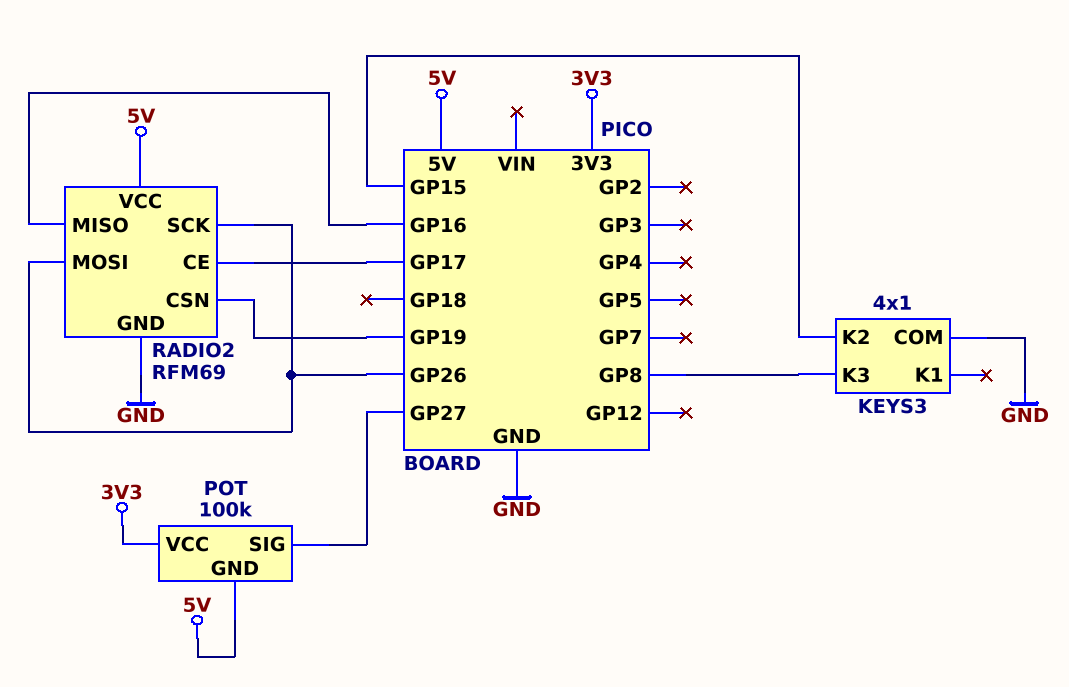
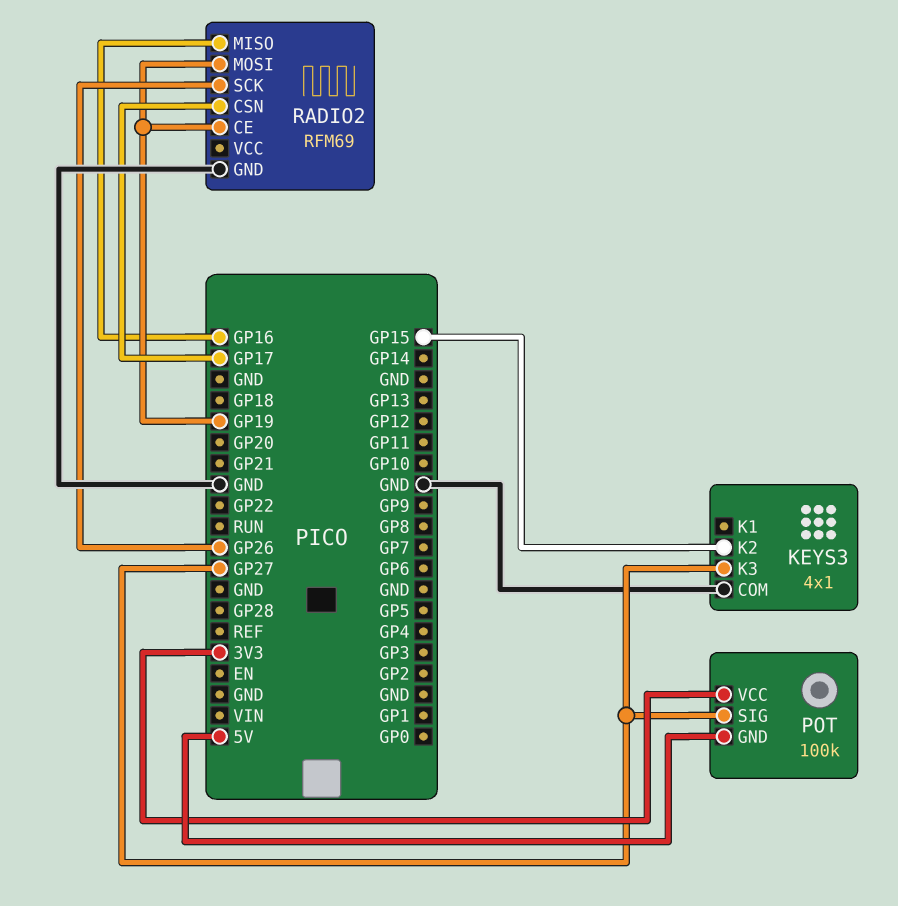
KEYS3 pin K3: GP8 -> GP27
RADIO2 pin CE: GP17 -> GP19
RADIO2 pin CSN: GP19 -> GP17
RADIO2 pin MOSI: GP26 -> GP19
RADIO2 pin VCC: 5V -> none

